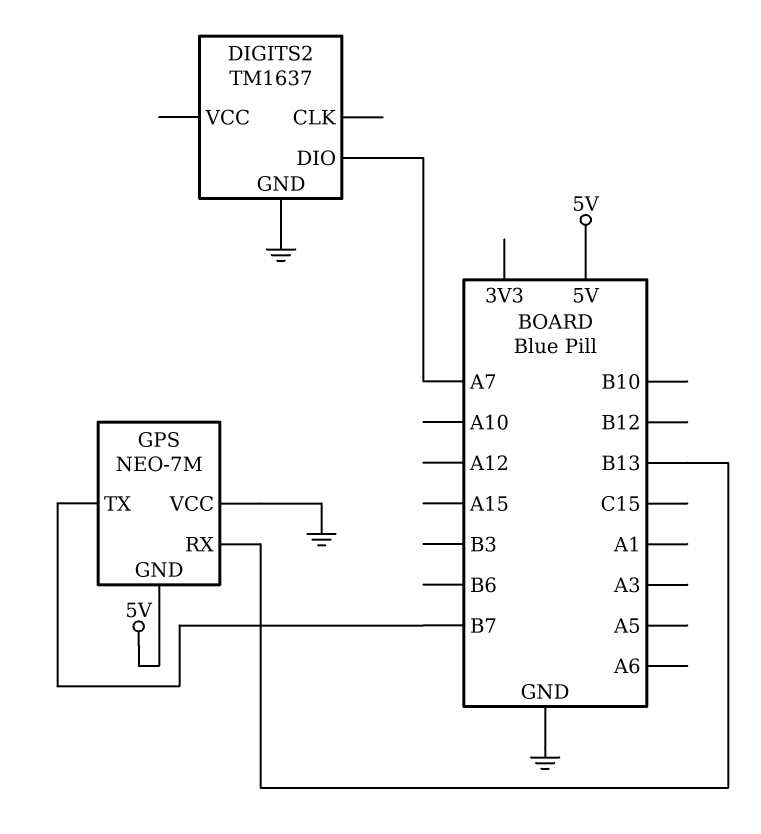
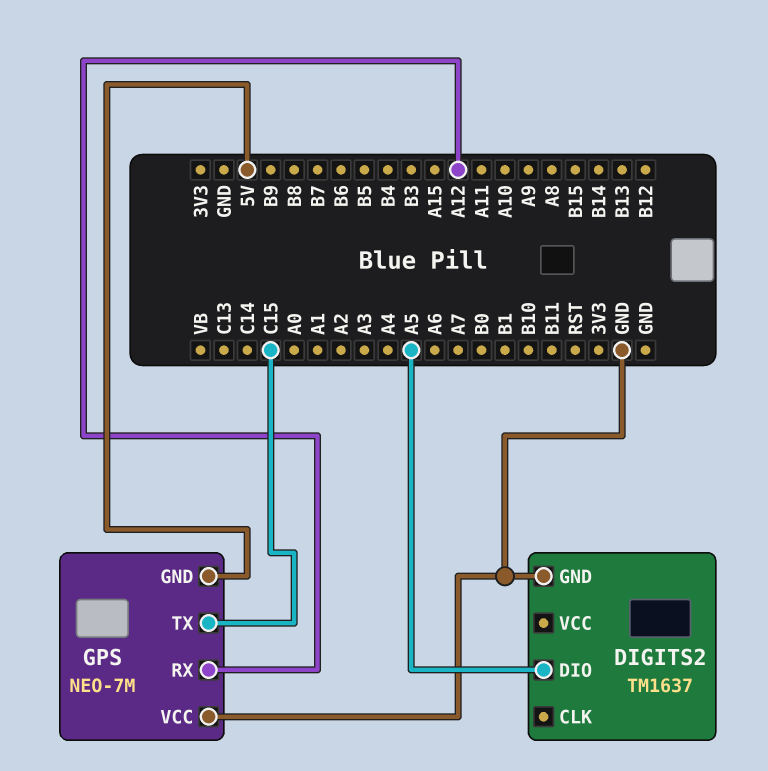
DIGITS2 pin DIO: A7 -> A5
GPS pin RX: B13 -> A12
GPS pin TX: B7 -> C15

